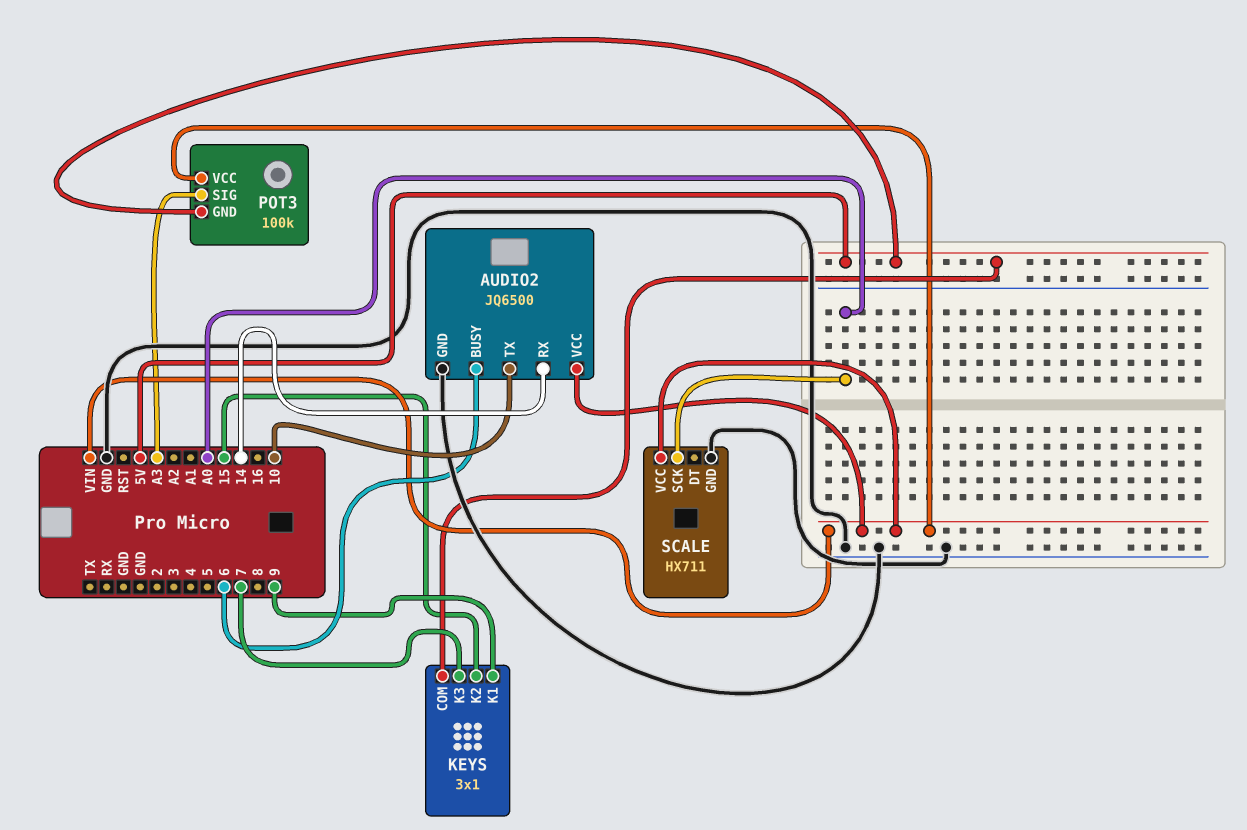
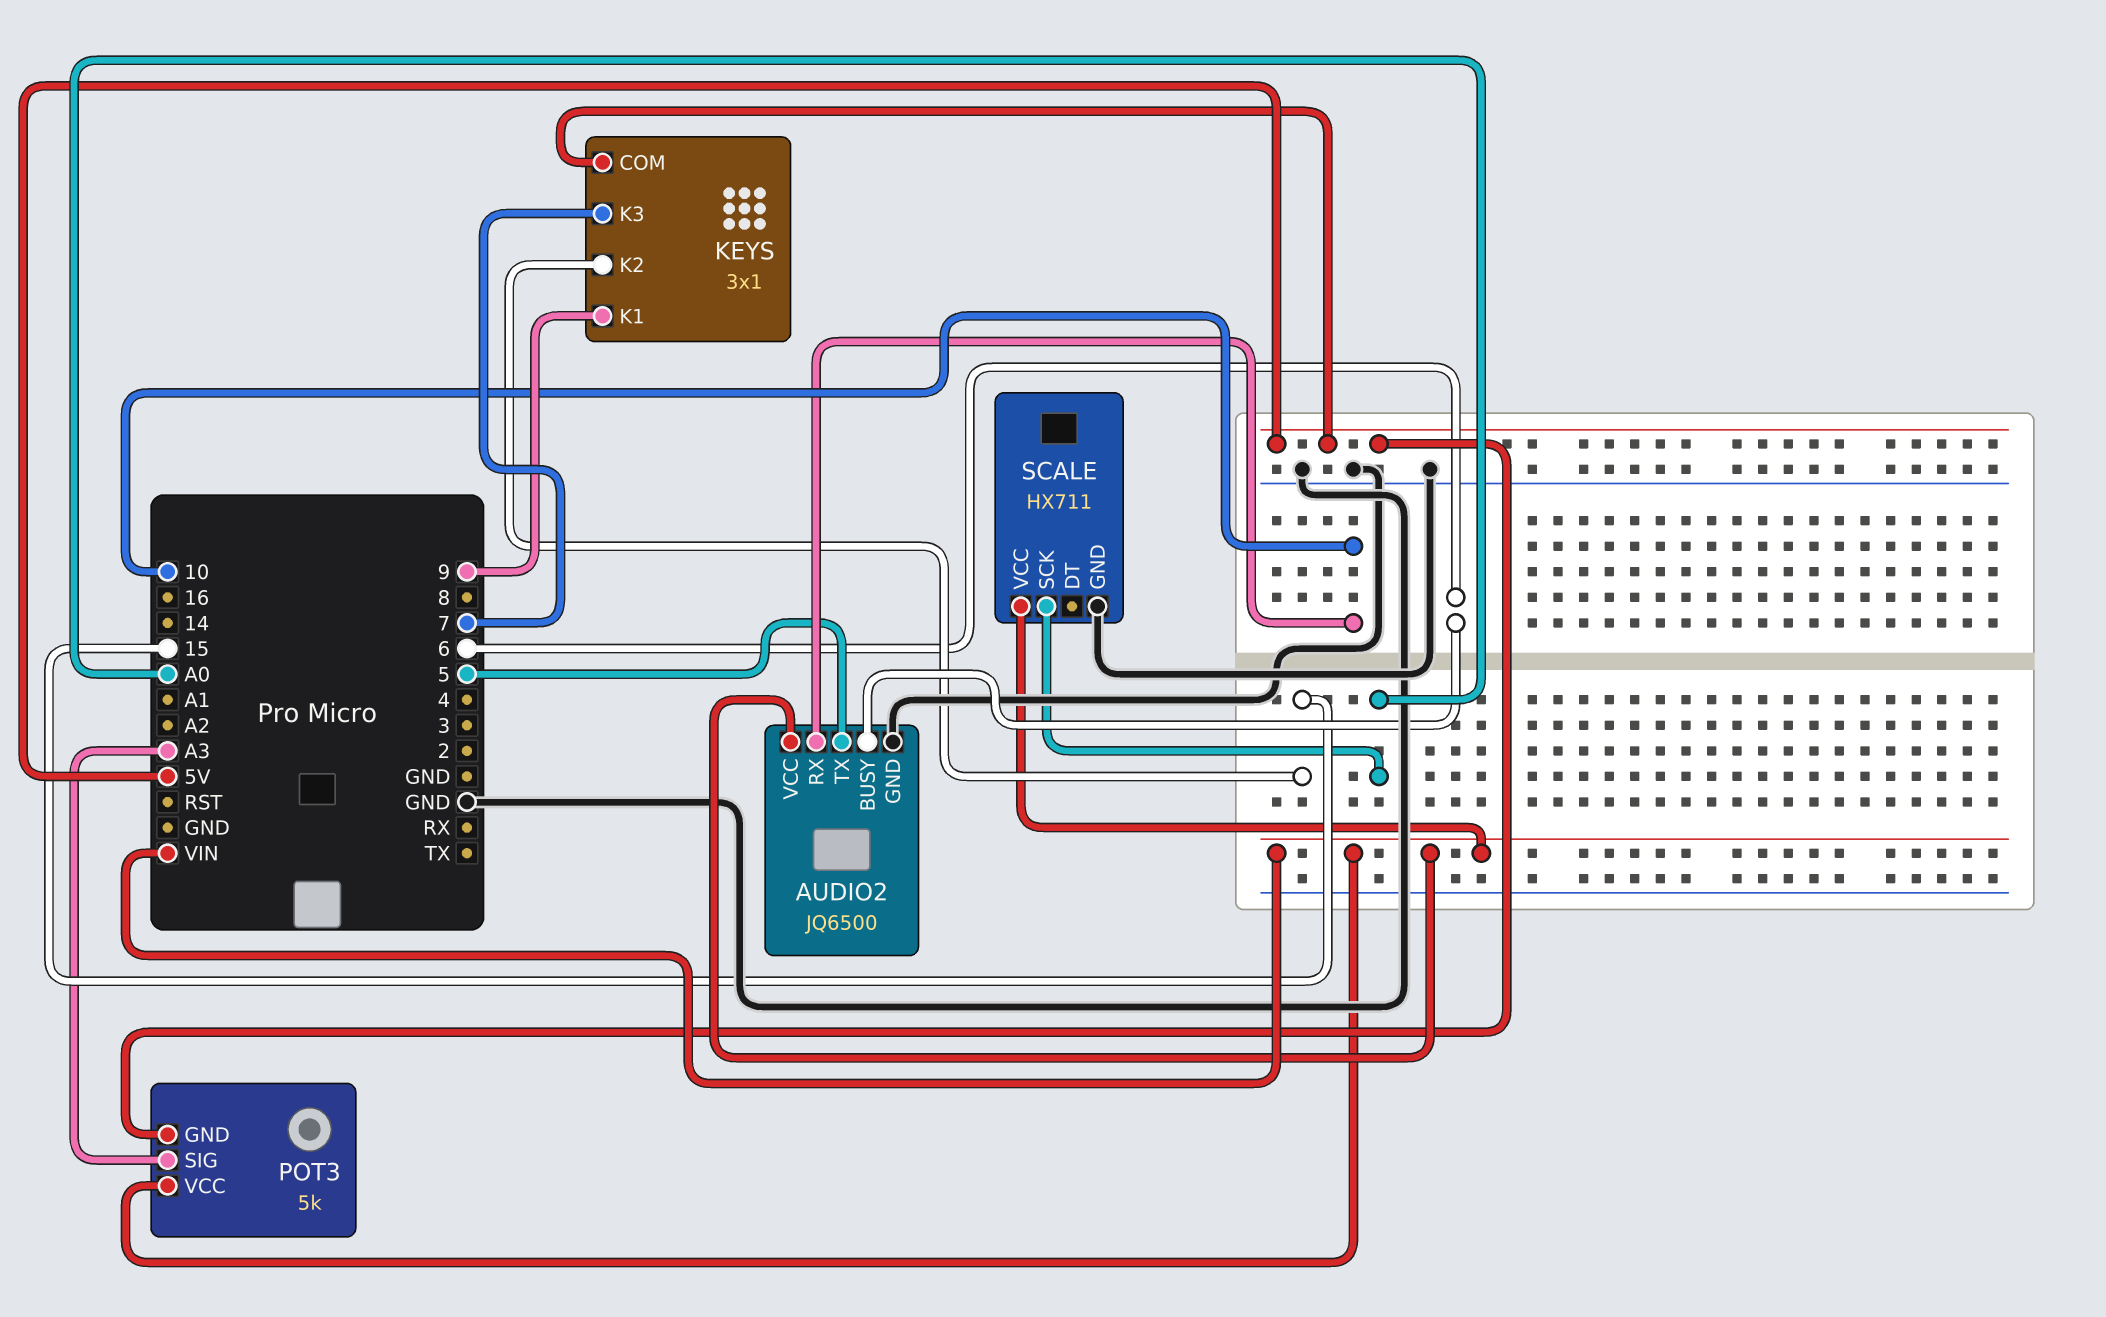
AUDIO2 pin RX: 14 -> 10
AUDIO2 pin TX: 10 -> 5
POT3: 100k -> 5k

